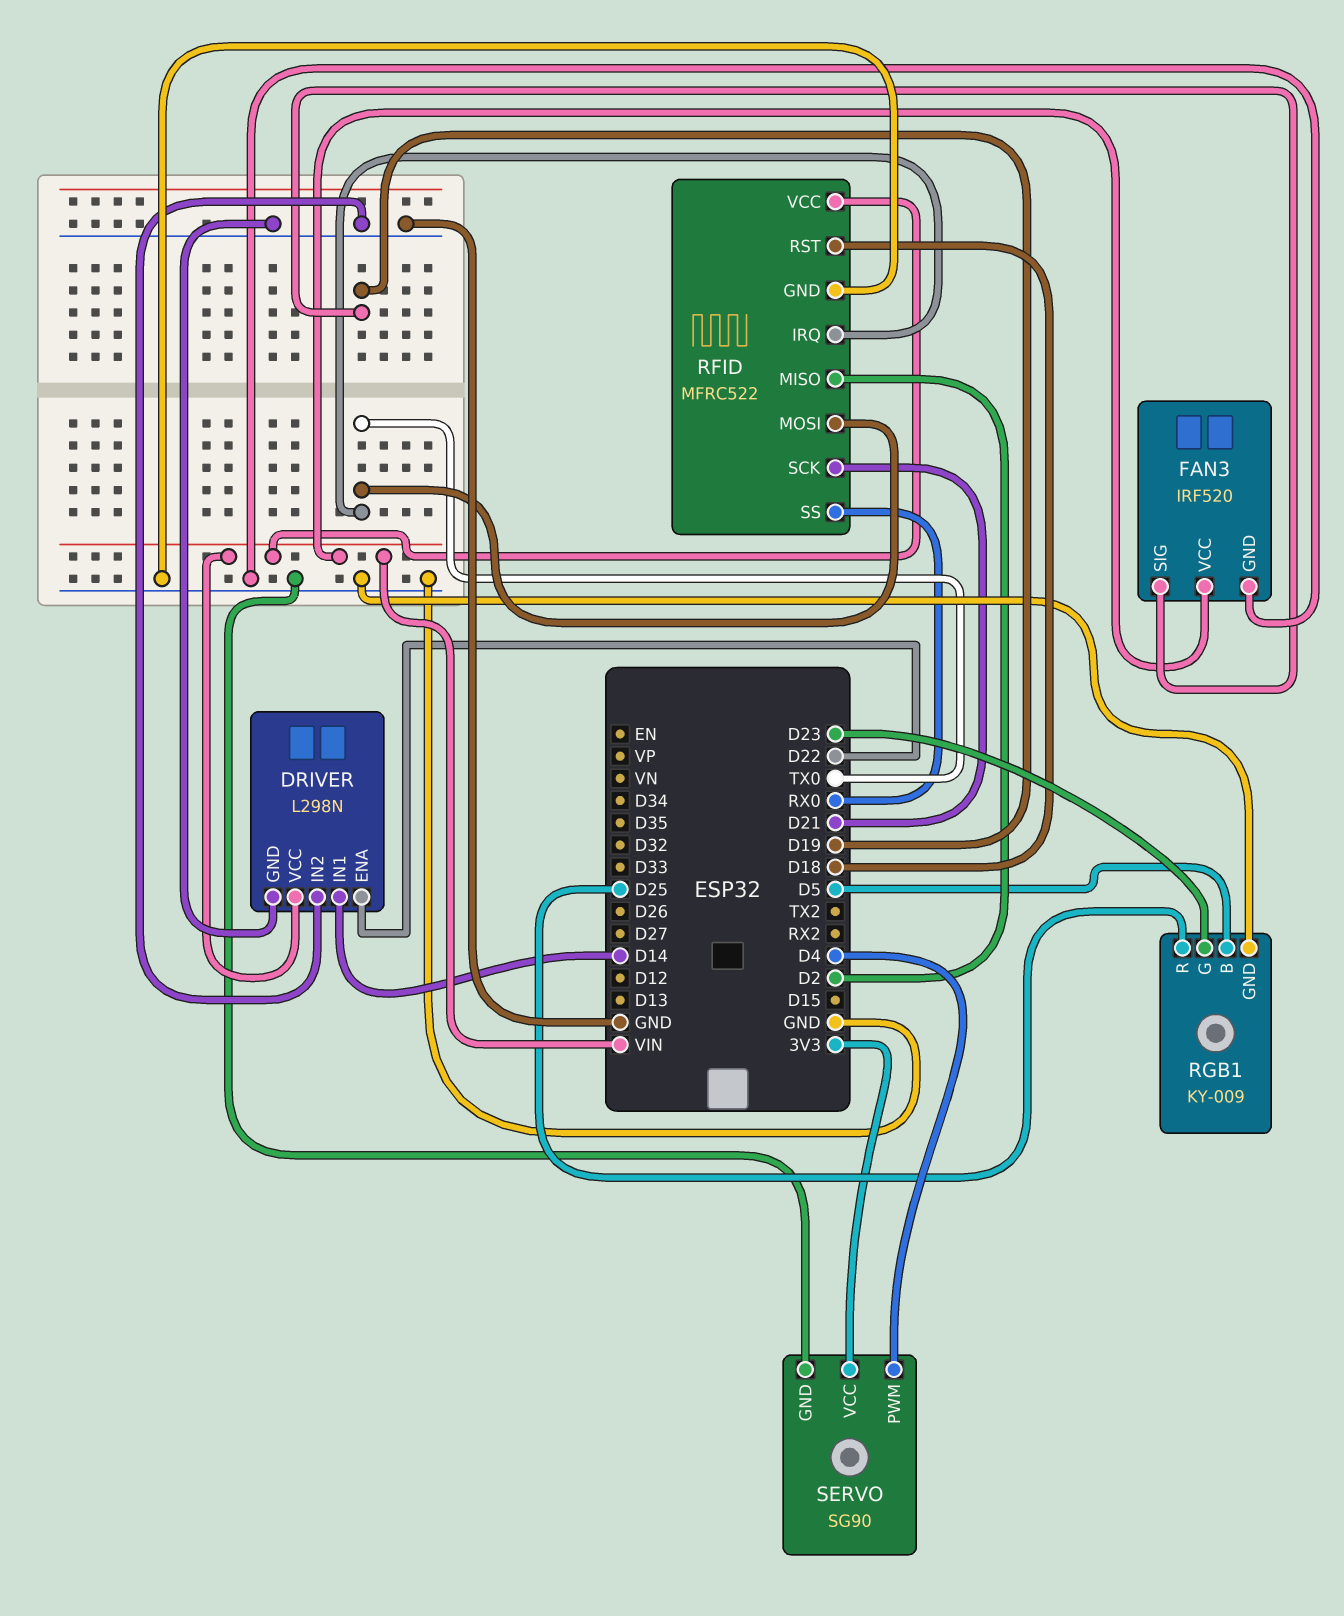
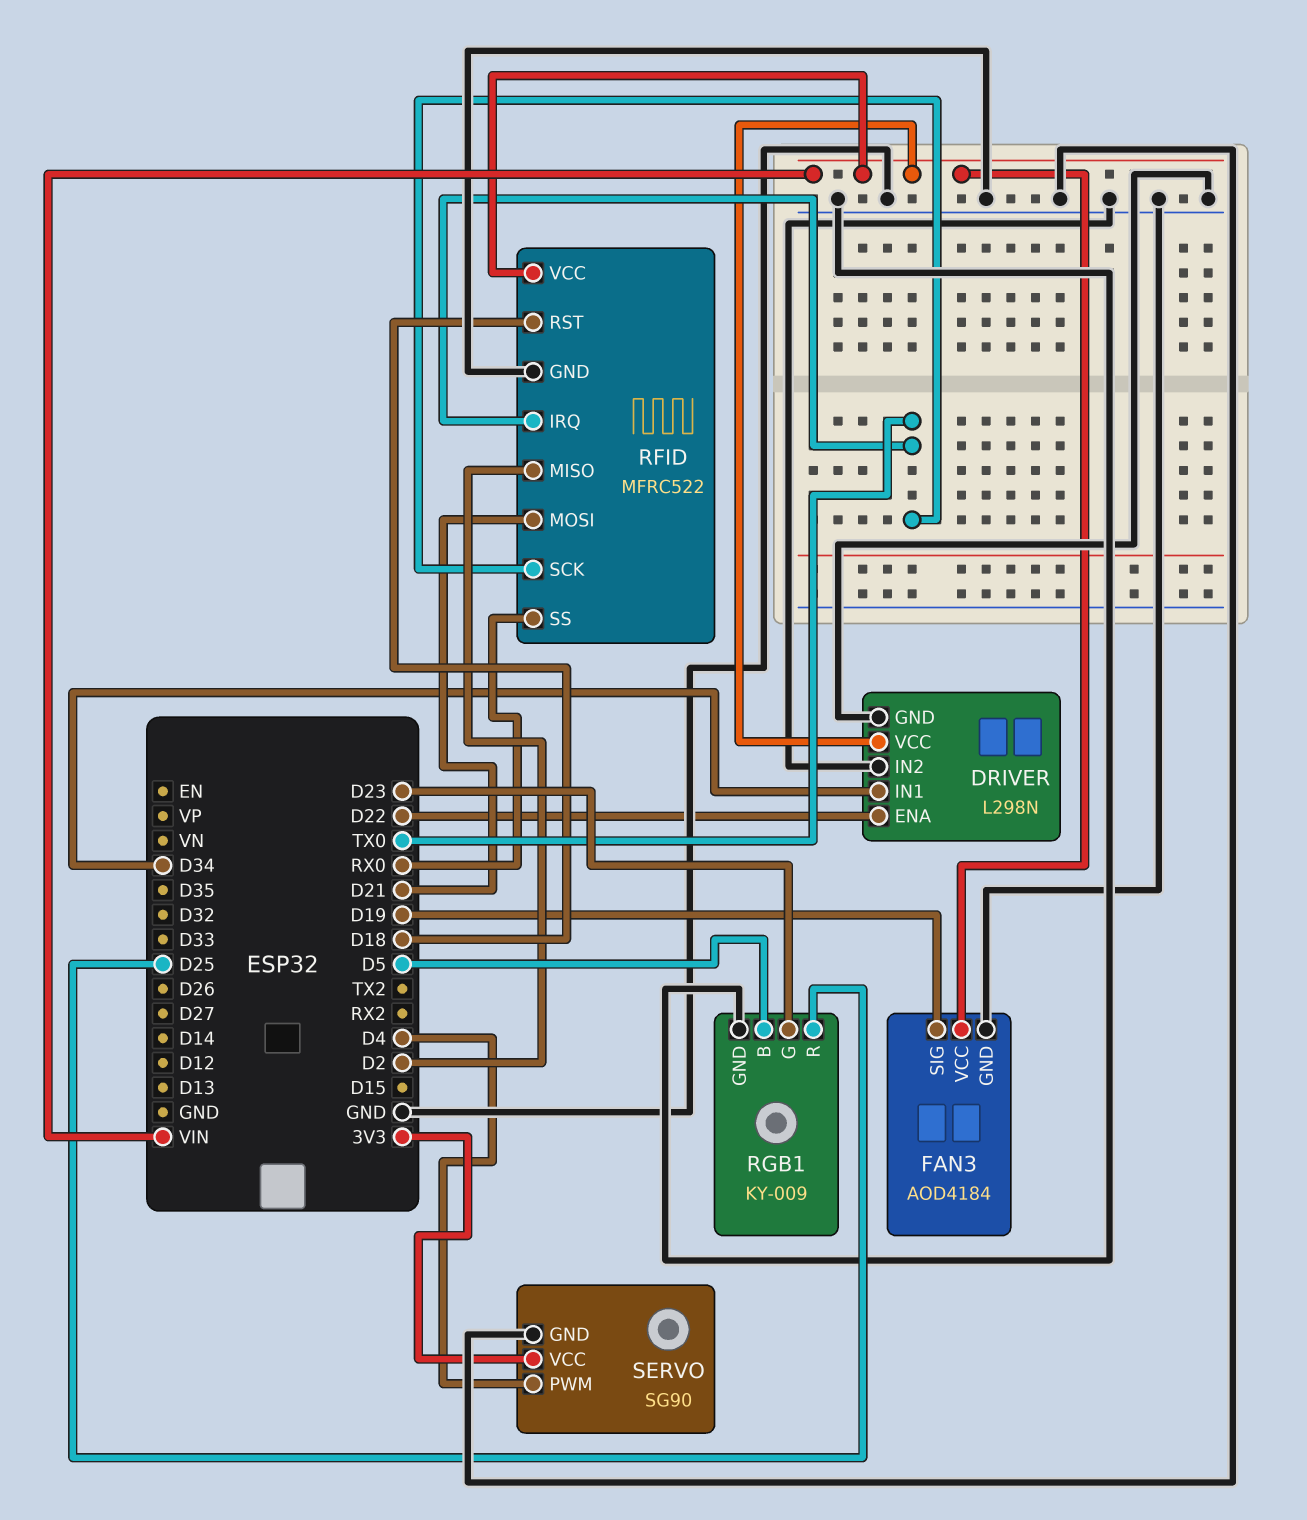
DRIVER pin IN1: D14 -> D34
FAN3: IRF520 -> AOD4184
RFID pin MOSI: TX0 -> D21
RFID pin SCK: D21 -> TX0

